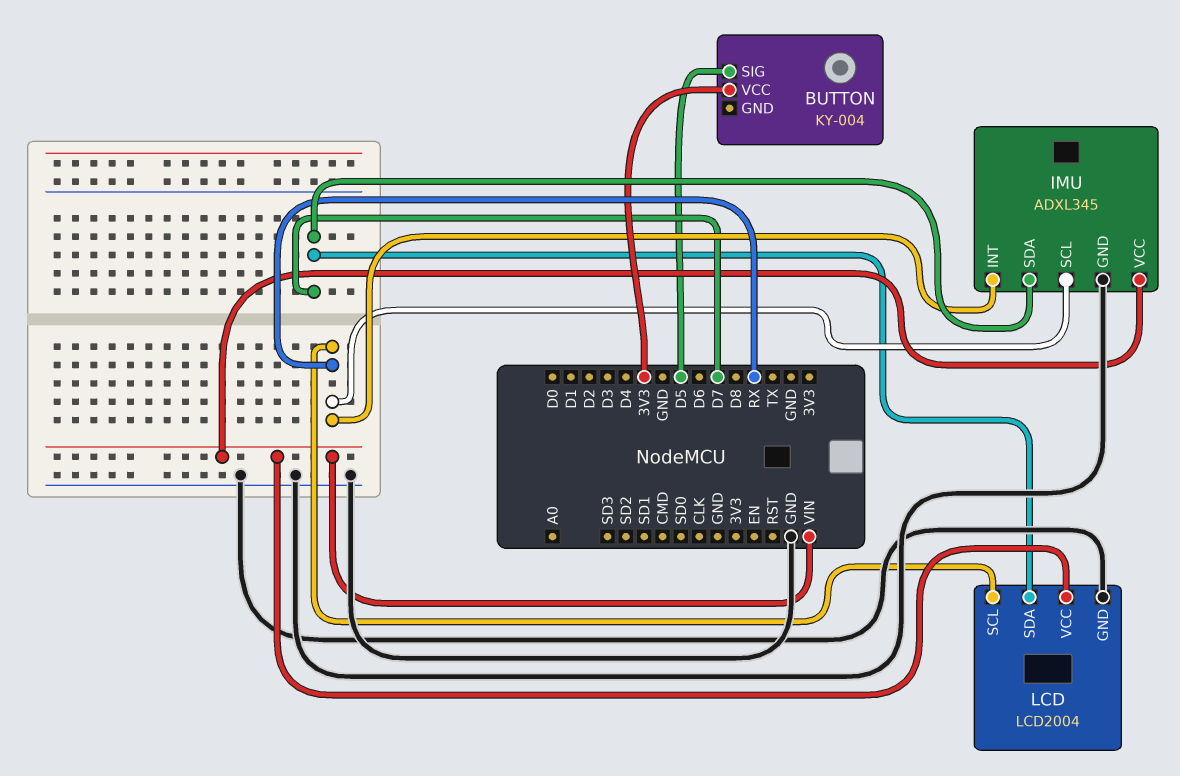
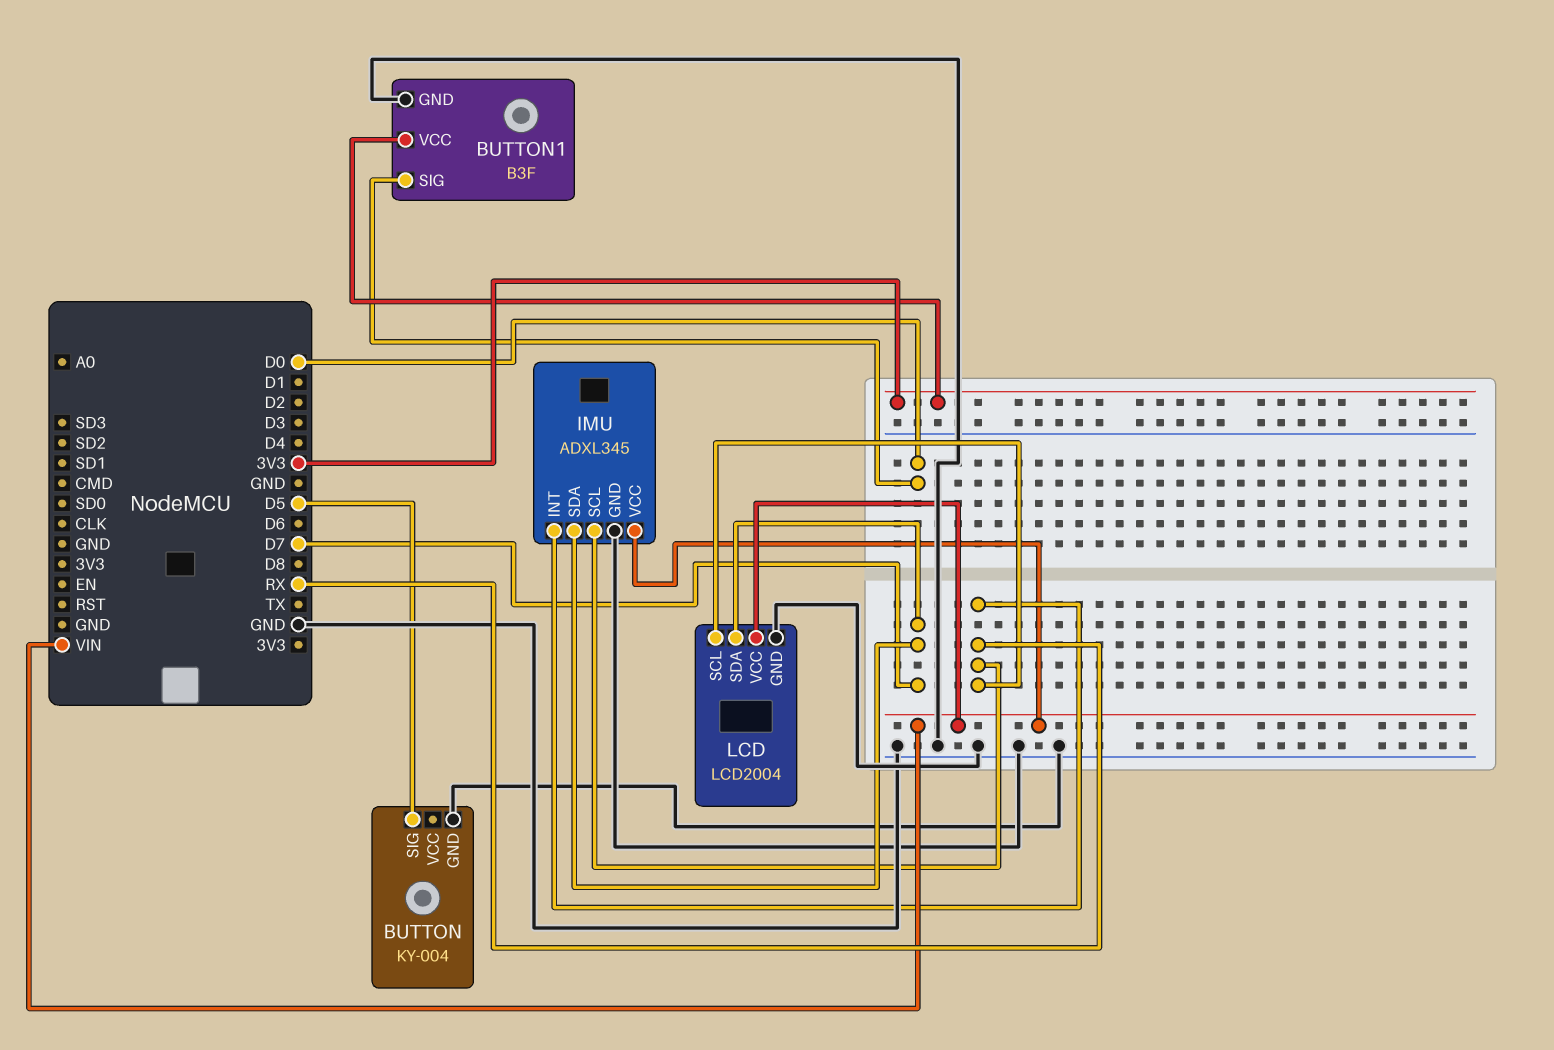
BUTTON pin GND: none -> GND
BUTTON pin VCC: 3V3 -> none
BUTTON1: none -> B3F
BUTTON1 pin GND: none -> GND
BUTTON1 pin SIG: none -> D0
BUTTON1 pin VCC: none -> 3V3

